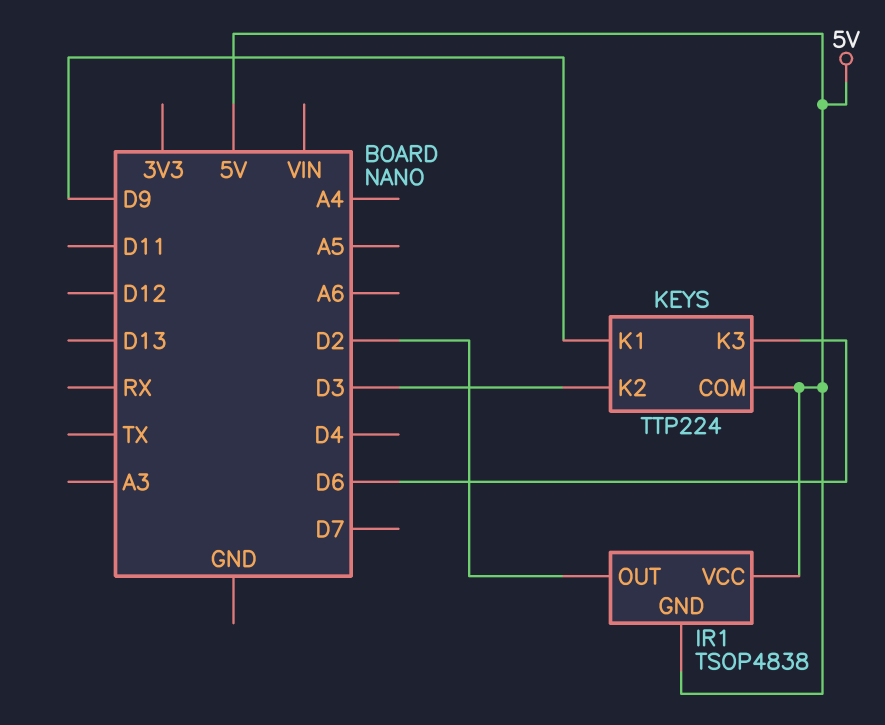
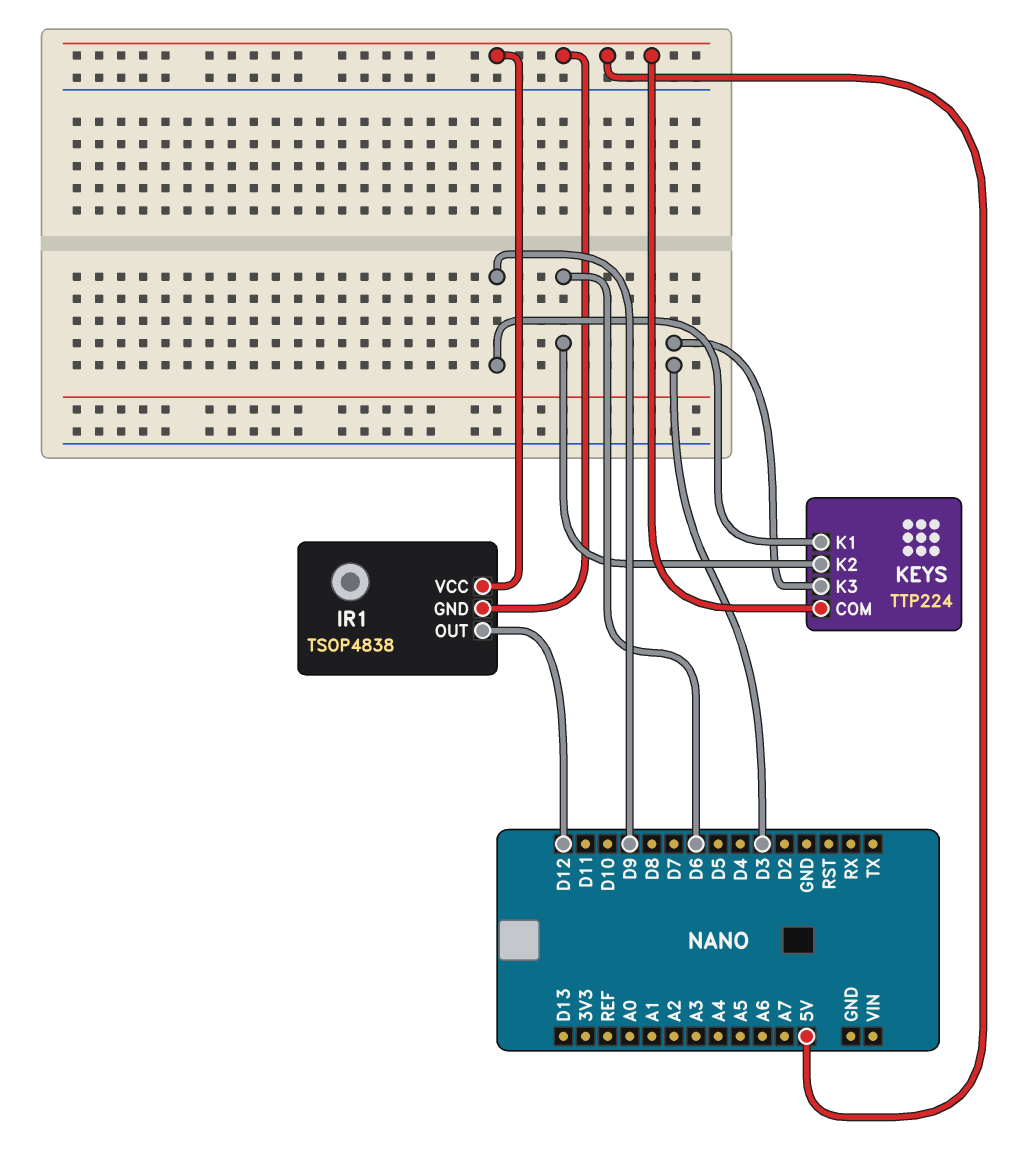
IR1 pin OUT: D2 -> D12
KEYS pin K2: D3 -> D6
KEYS pin K3: D6 -> D3

